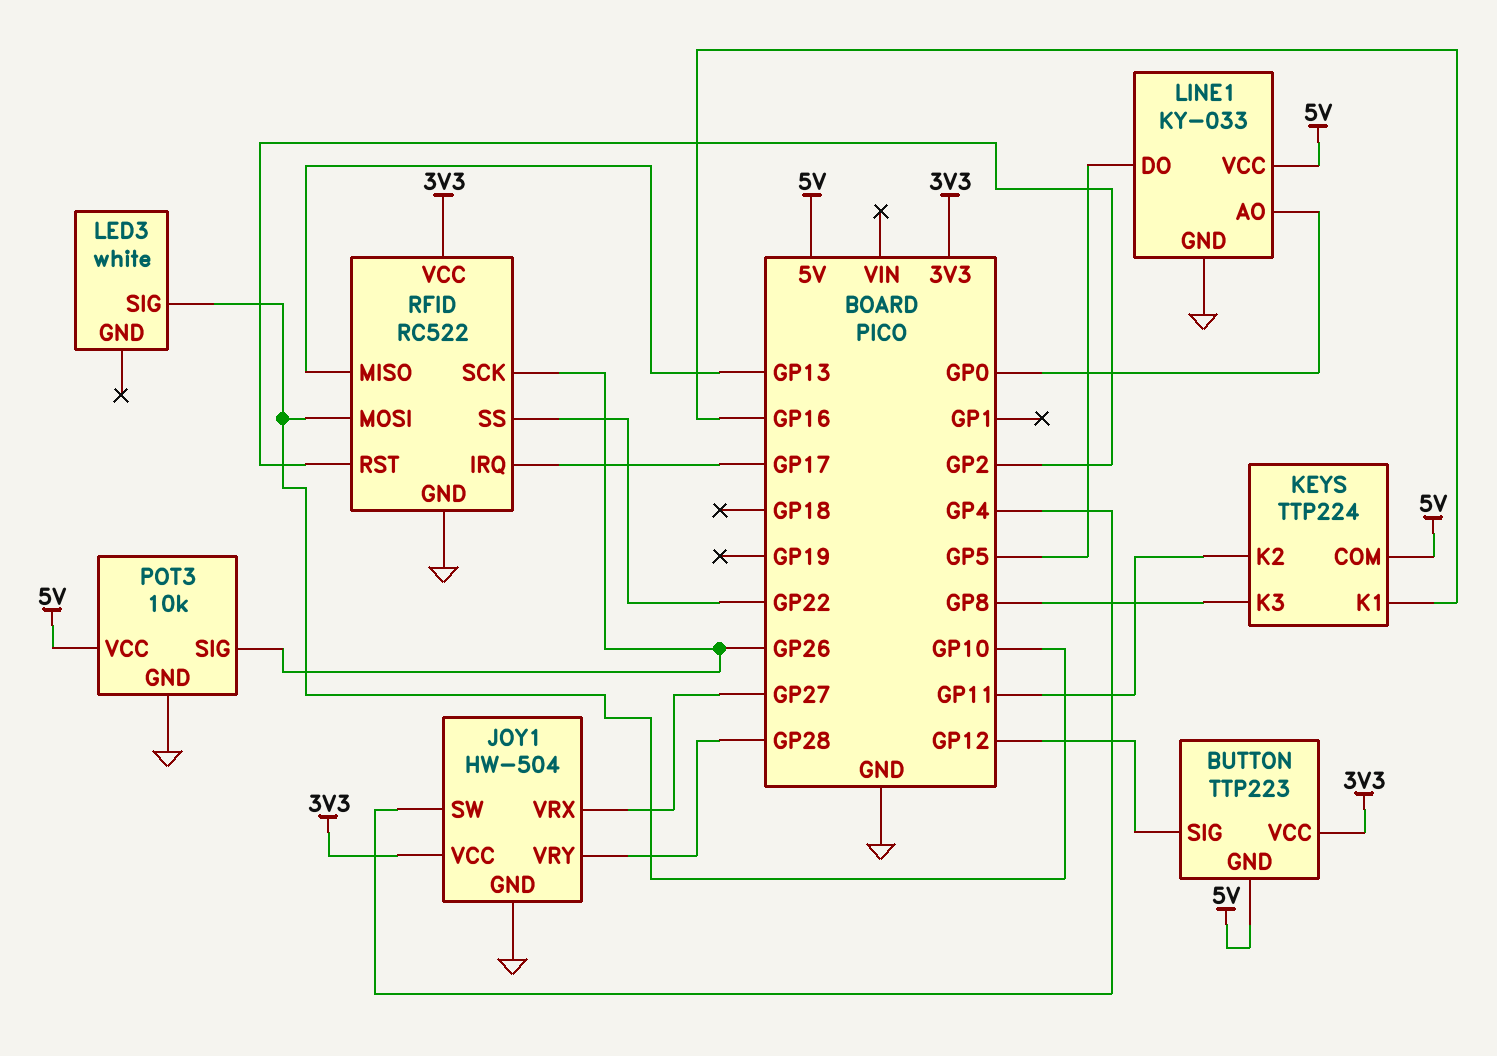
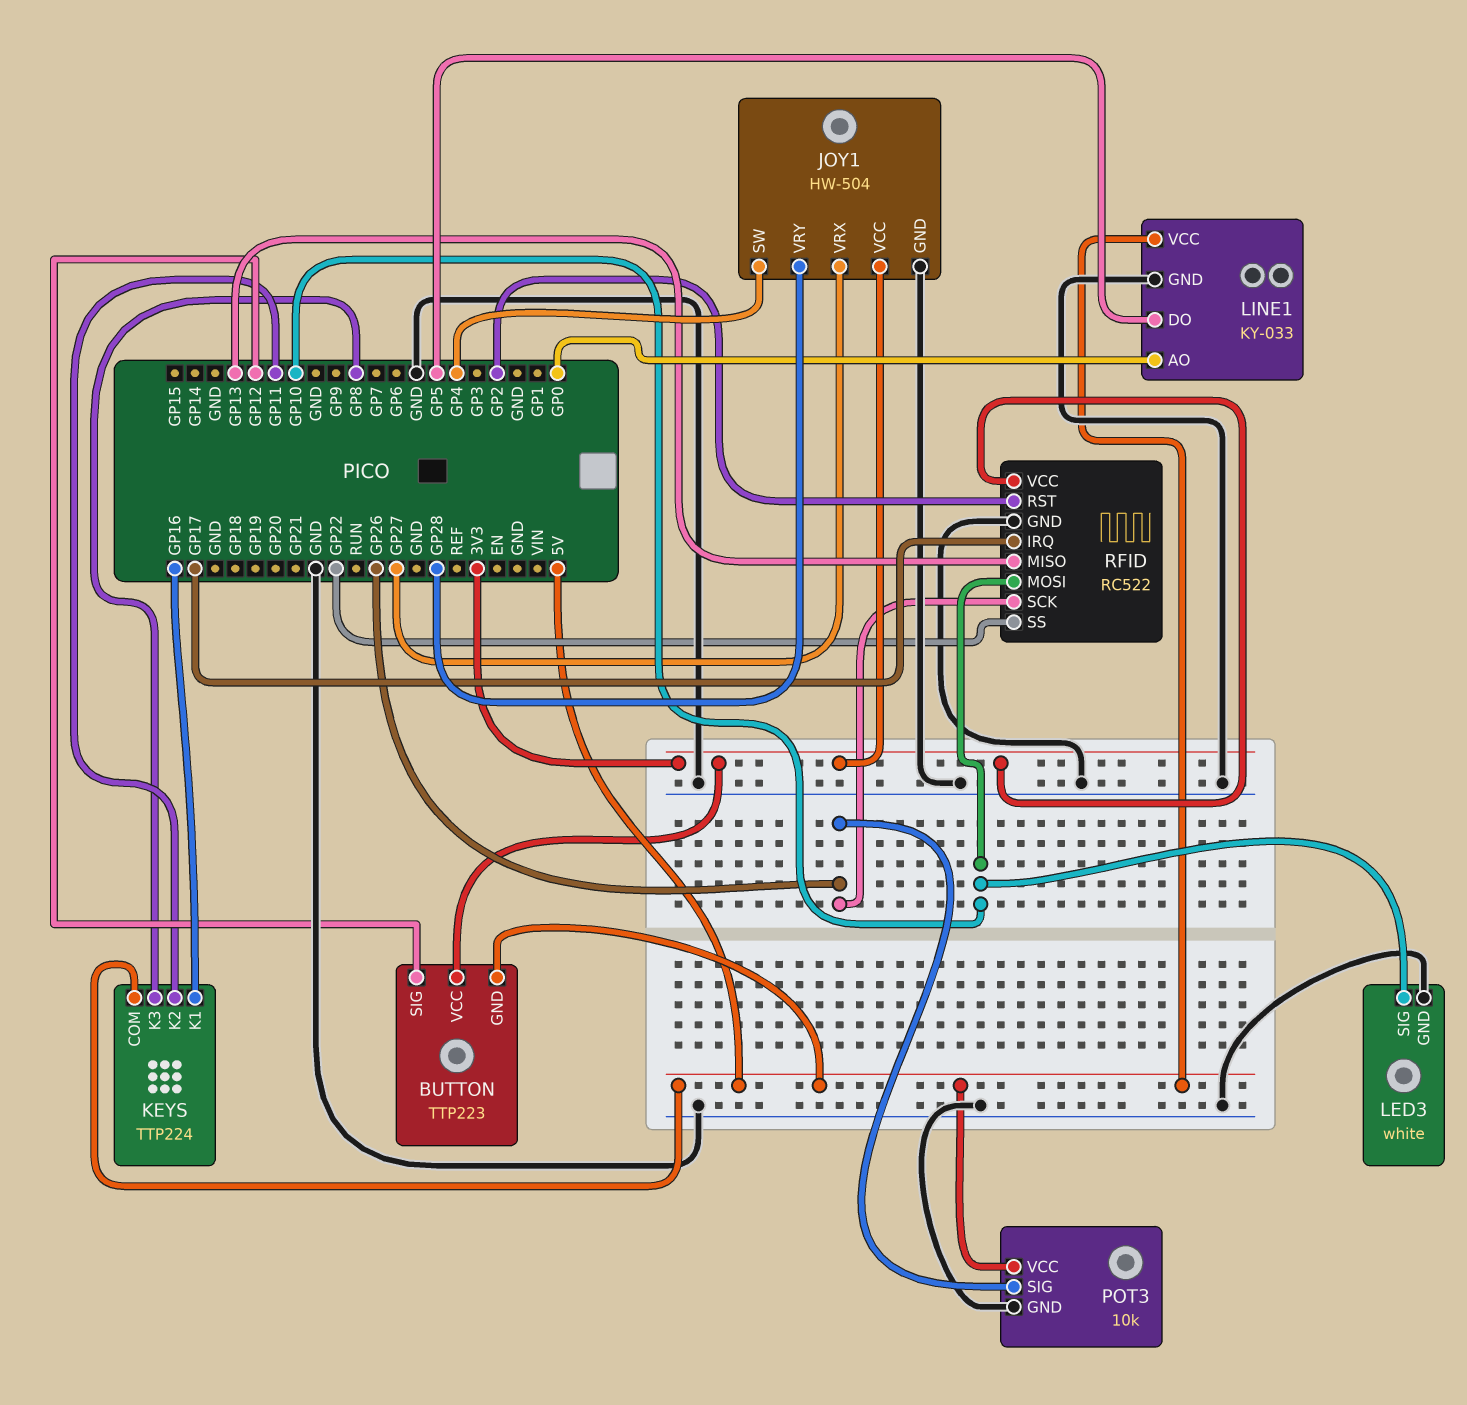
LED3 pin GND: none -> GND

